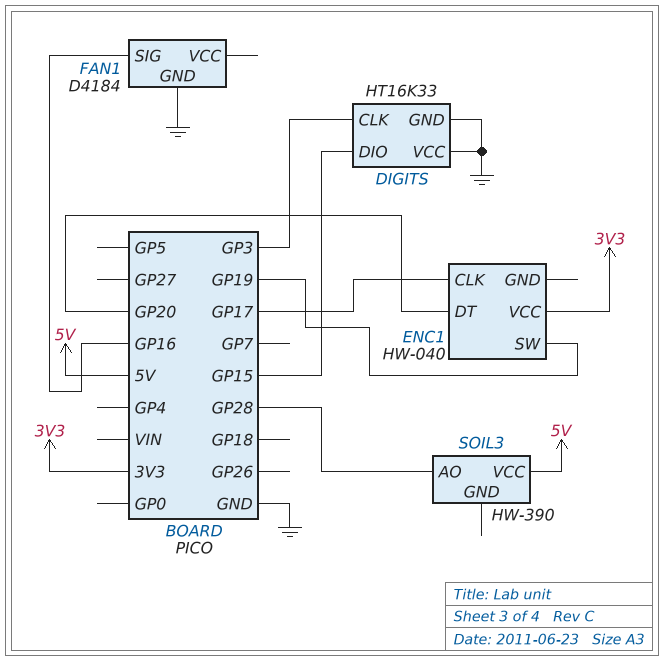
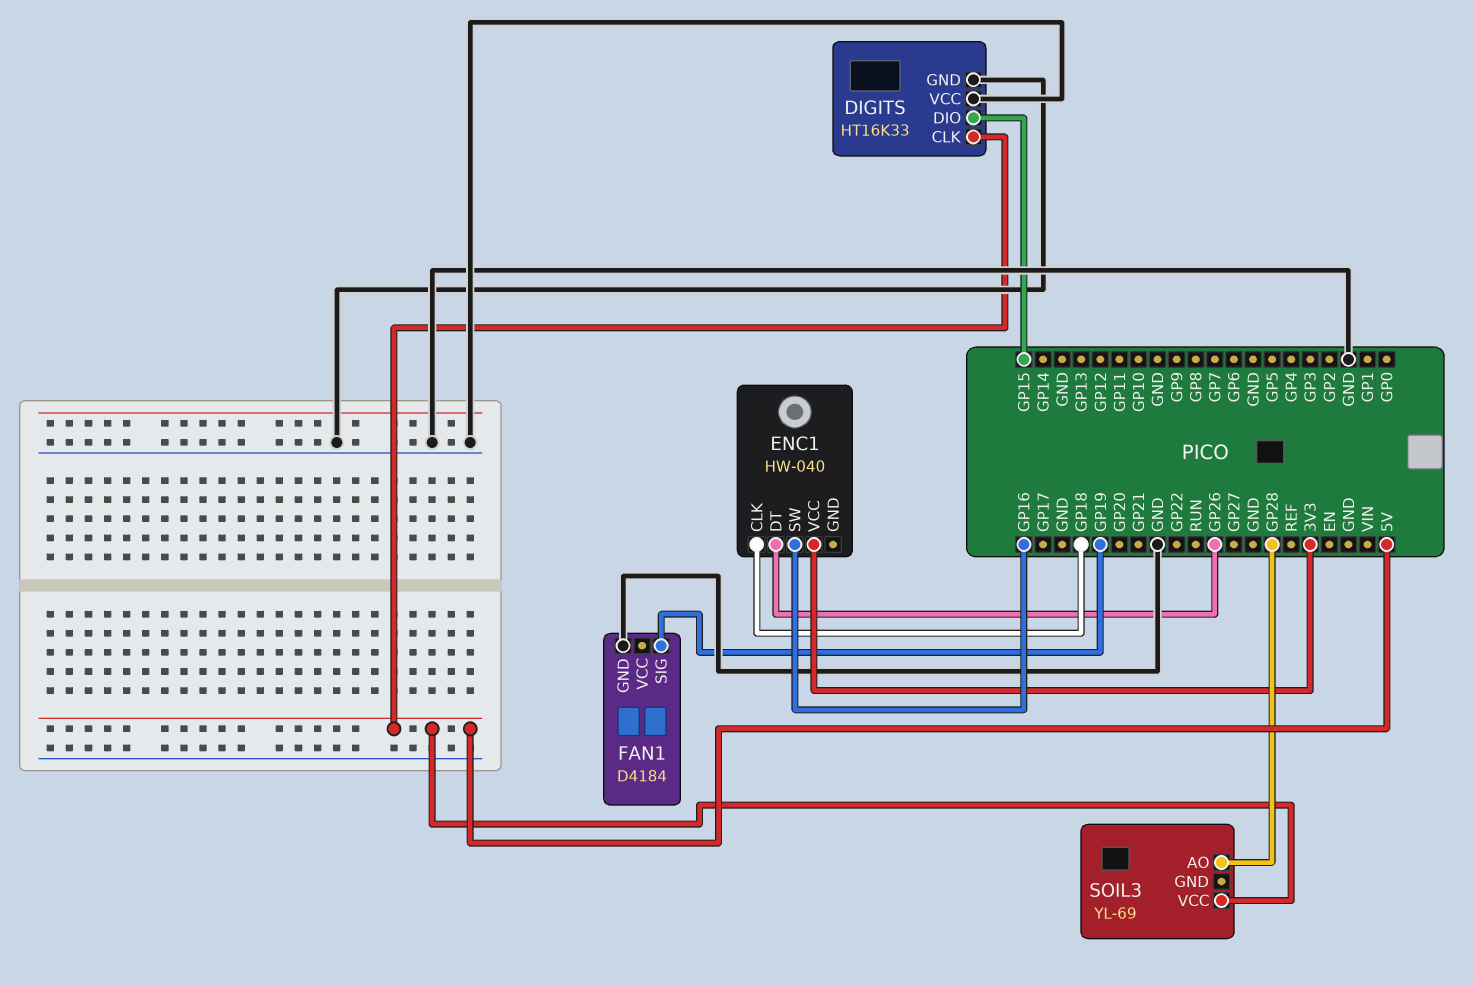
DIGITS pin CLK: GP3 -> 5V
ENC1 pin CLK: GP17 -> GP18
ENC1 pin DT: GP20 -> GP26
ENC1 pin SW: GP19 -> GP16
FAN1 pin SIG: GP16 -> GP19
SOIL3: HW-390 -> YL-69

